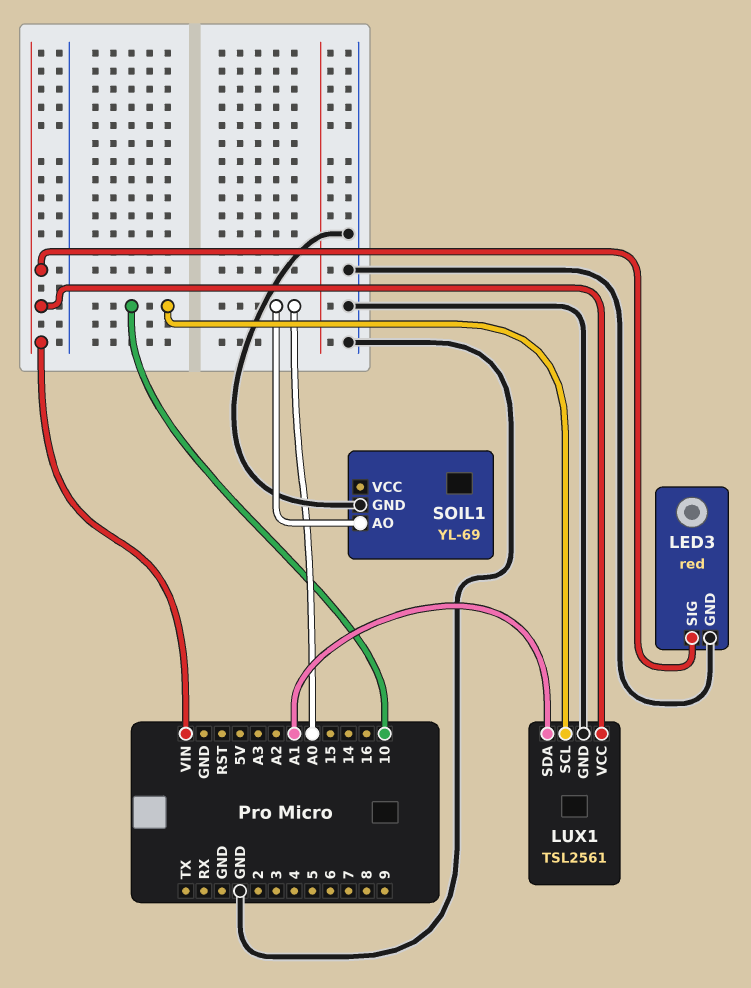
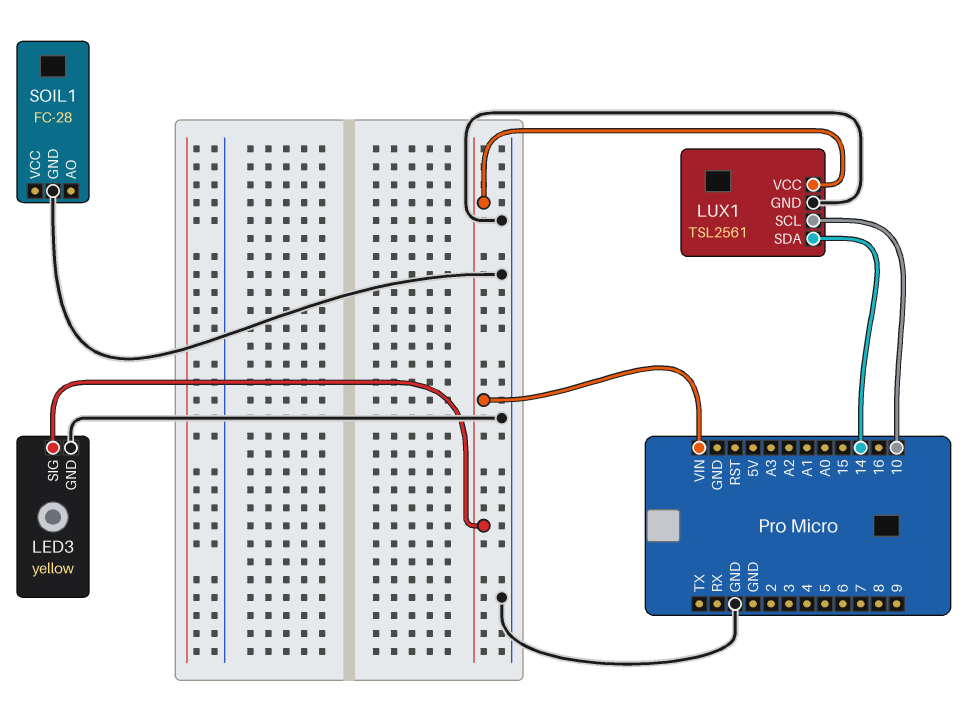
LED3: red -> yellow
LUX1 pin SDA: A1 -> 14
SOIL1: YL-69 -> FC-28
SOIL1 pin AO: A0 -> none

